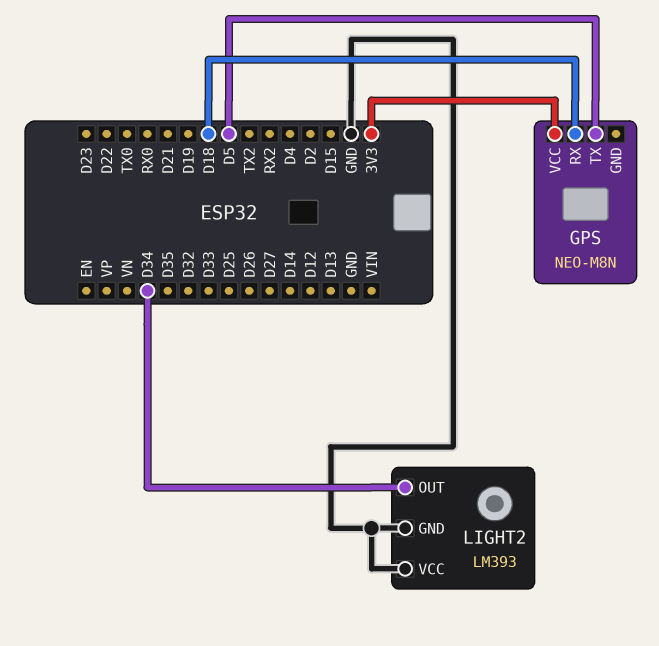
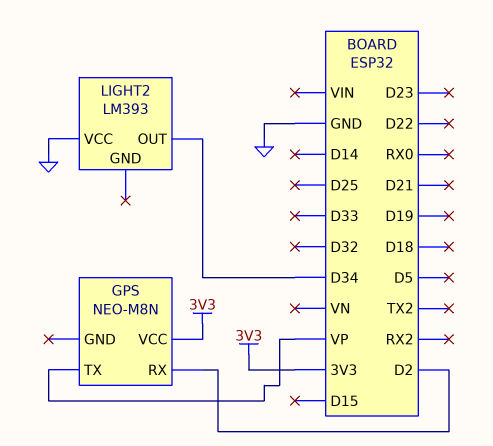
GPS pin RX: D18 -> D2
GPS pin TX: D5 -> VP
LIGHT2 pin GND: GND -> none

